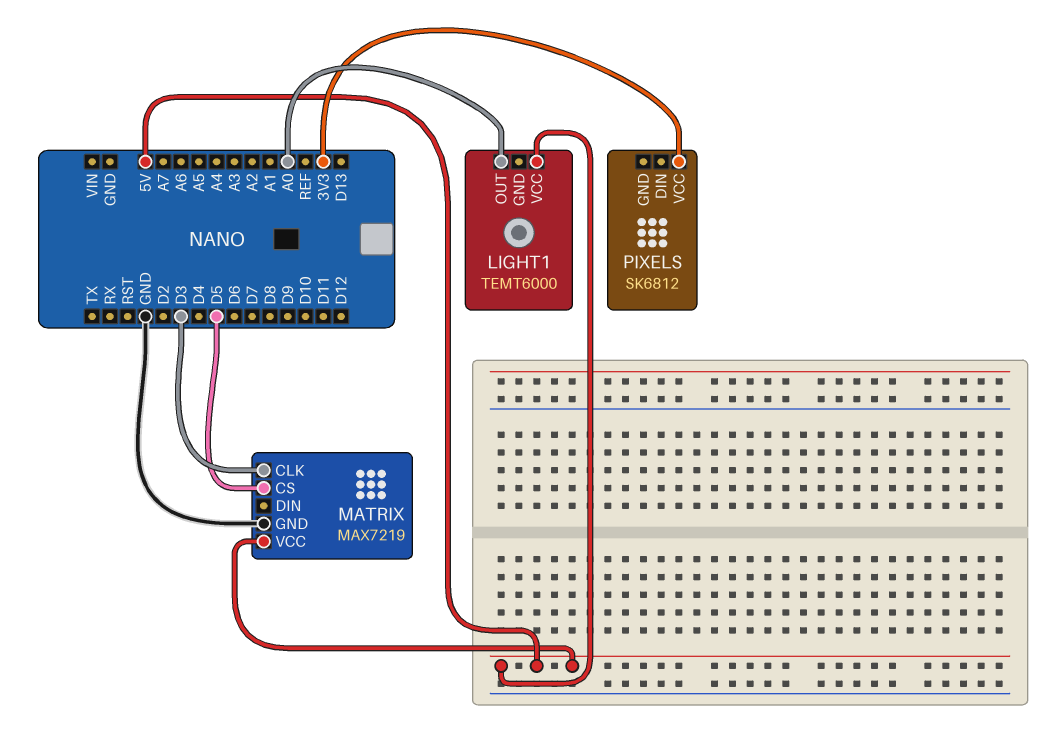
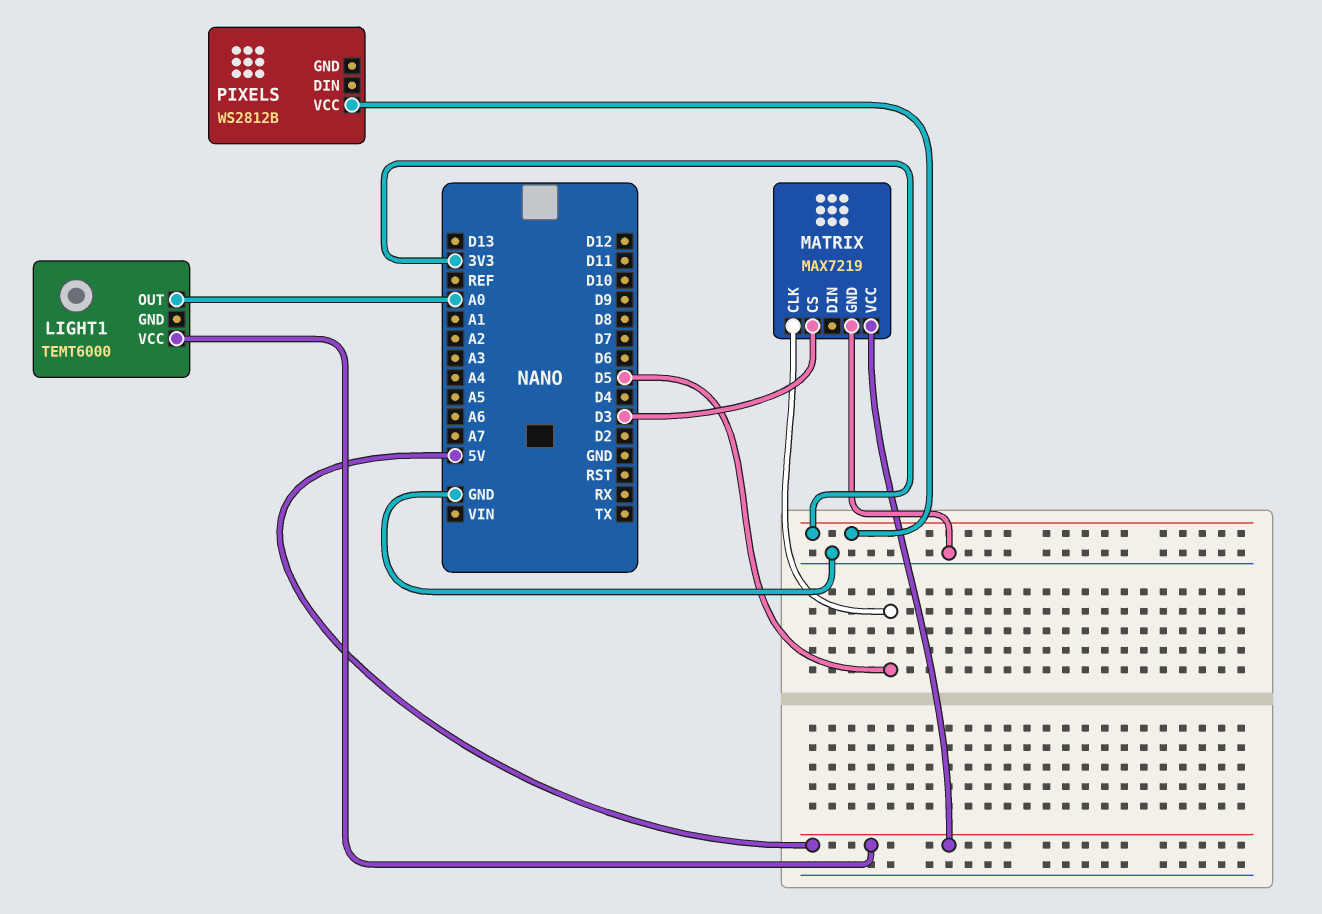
MATRIX pin CLK: D3 -> D5
MATRIX pin CS: D5 -> D3
PIXELS: SK6812 -> WS2812B

